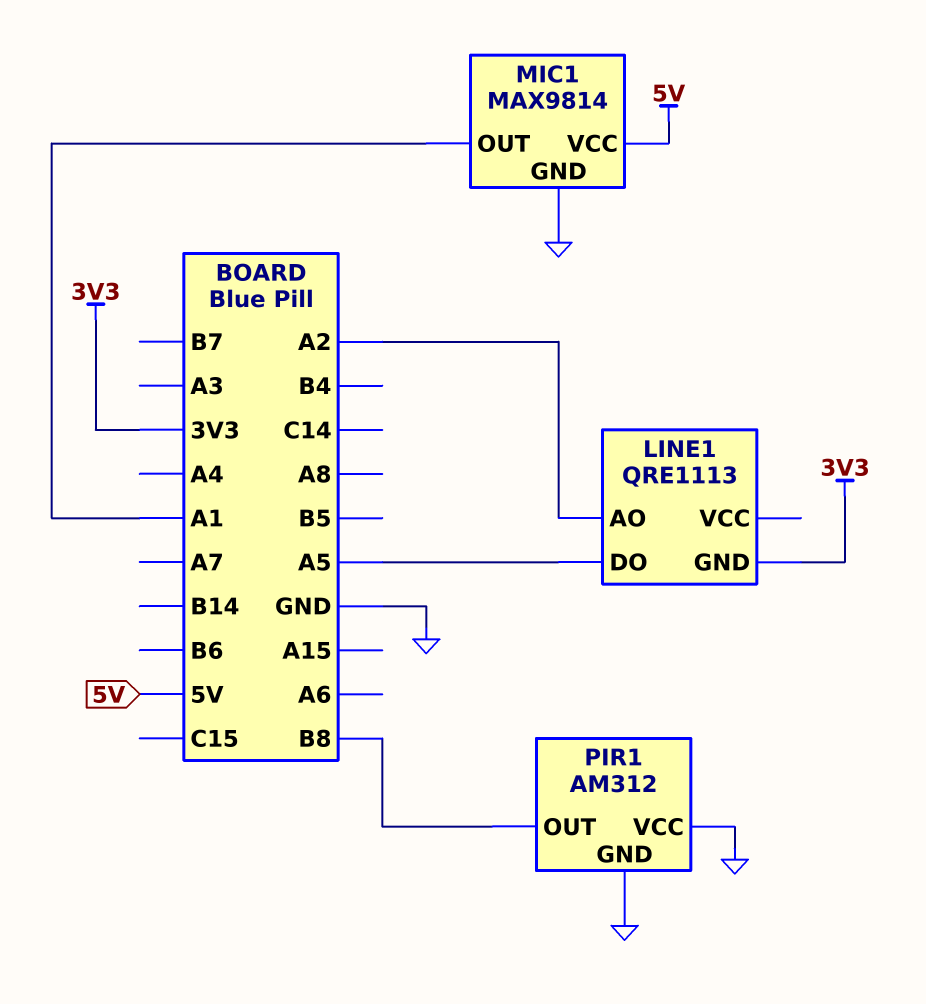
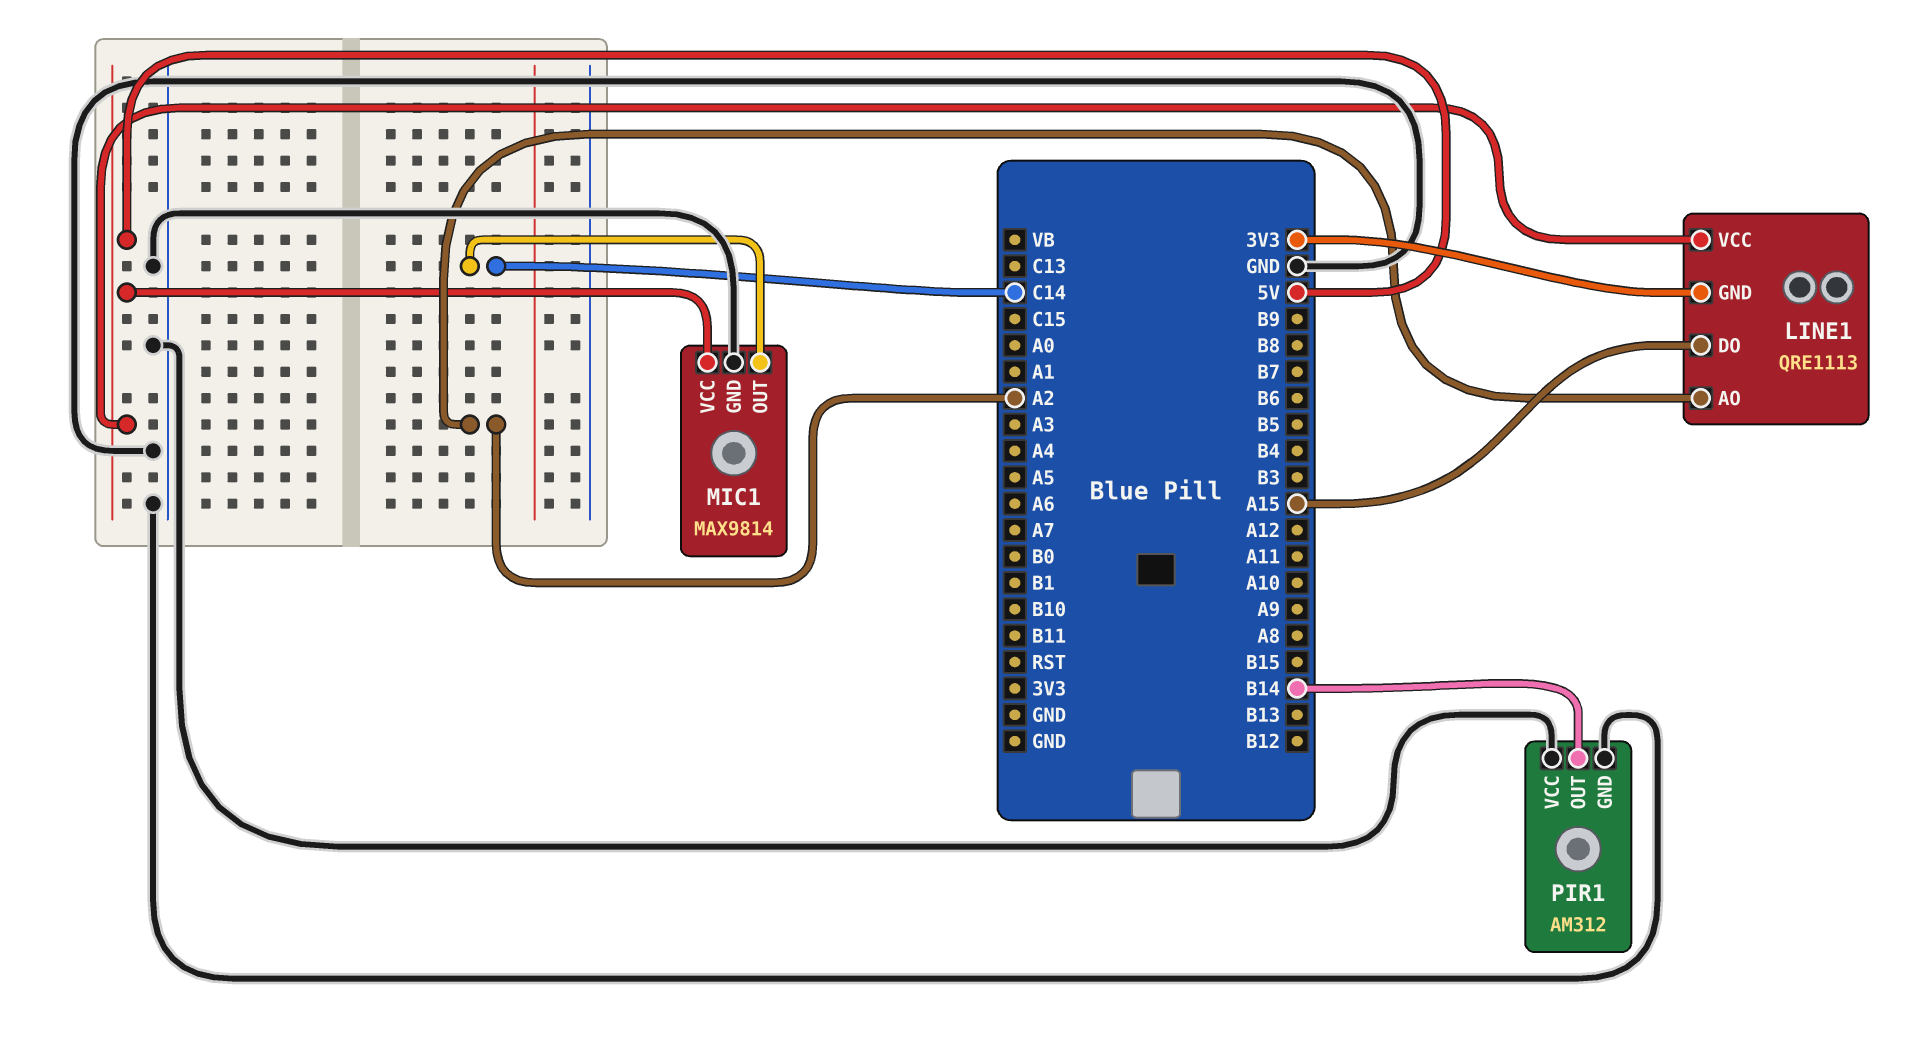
LINE1 pin DO: A5 -> A15
LINE1 pin VCC: none -> 5V
MIC1 pin OUT: A1 -> C14
PIR1 pin OUT: B8 -> B14

